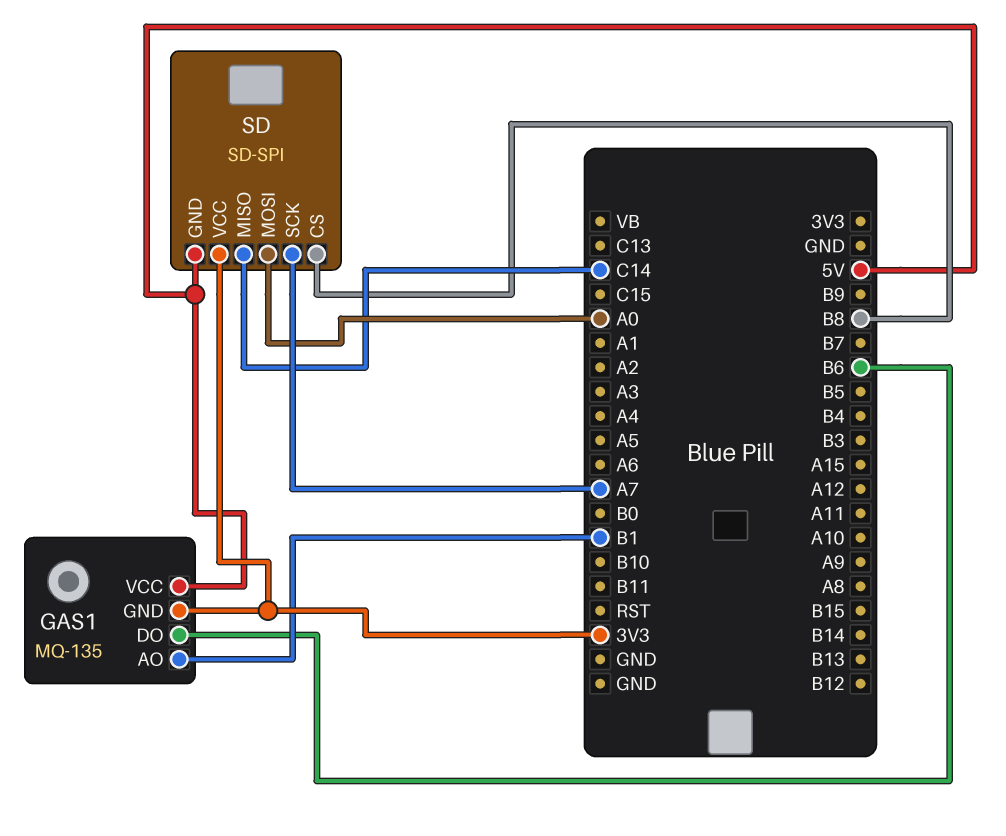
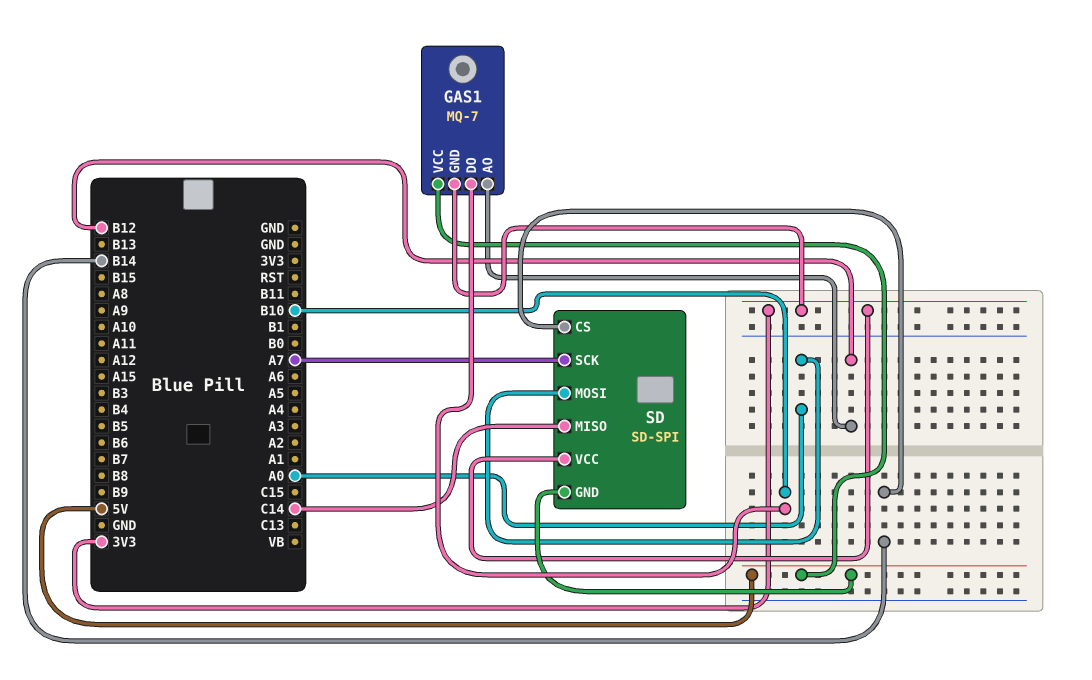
GAS1: MQ-135 -> MQ-7
GAS1 pin AO: B1 -> B12
GAS1 pin DO: B6 -> B10
SD pin CS: B8 -> B14

